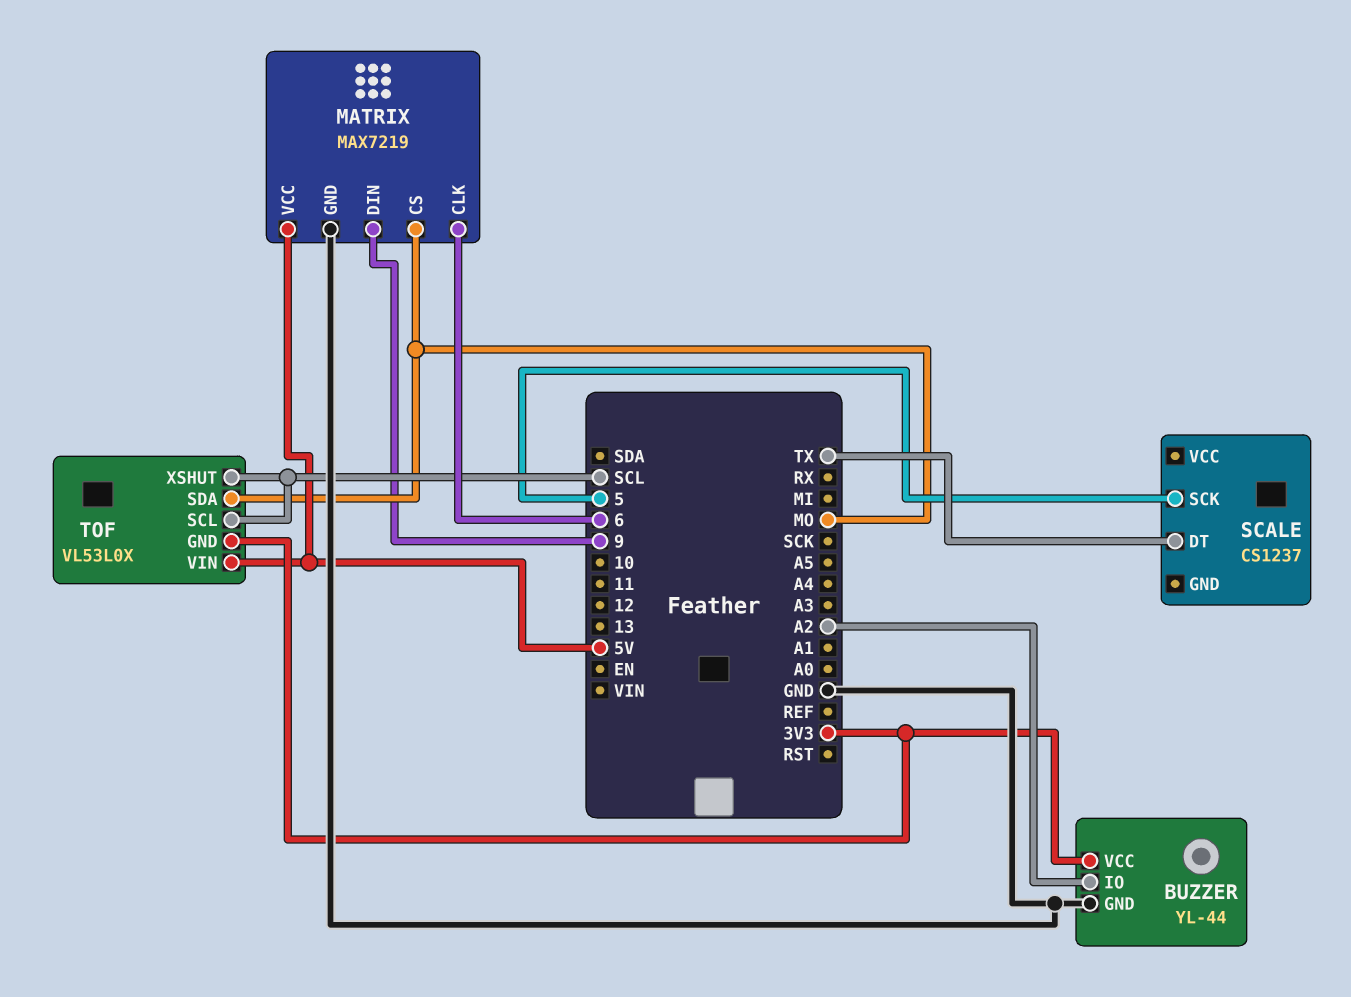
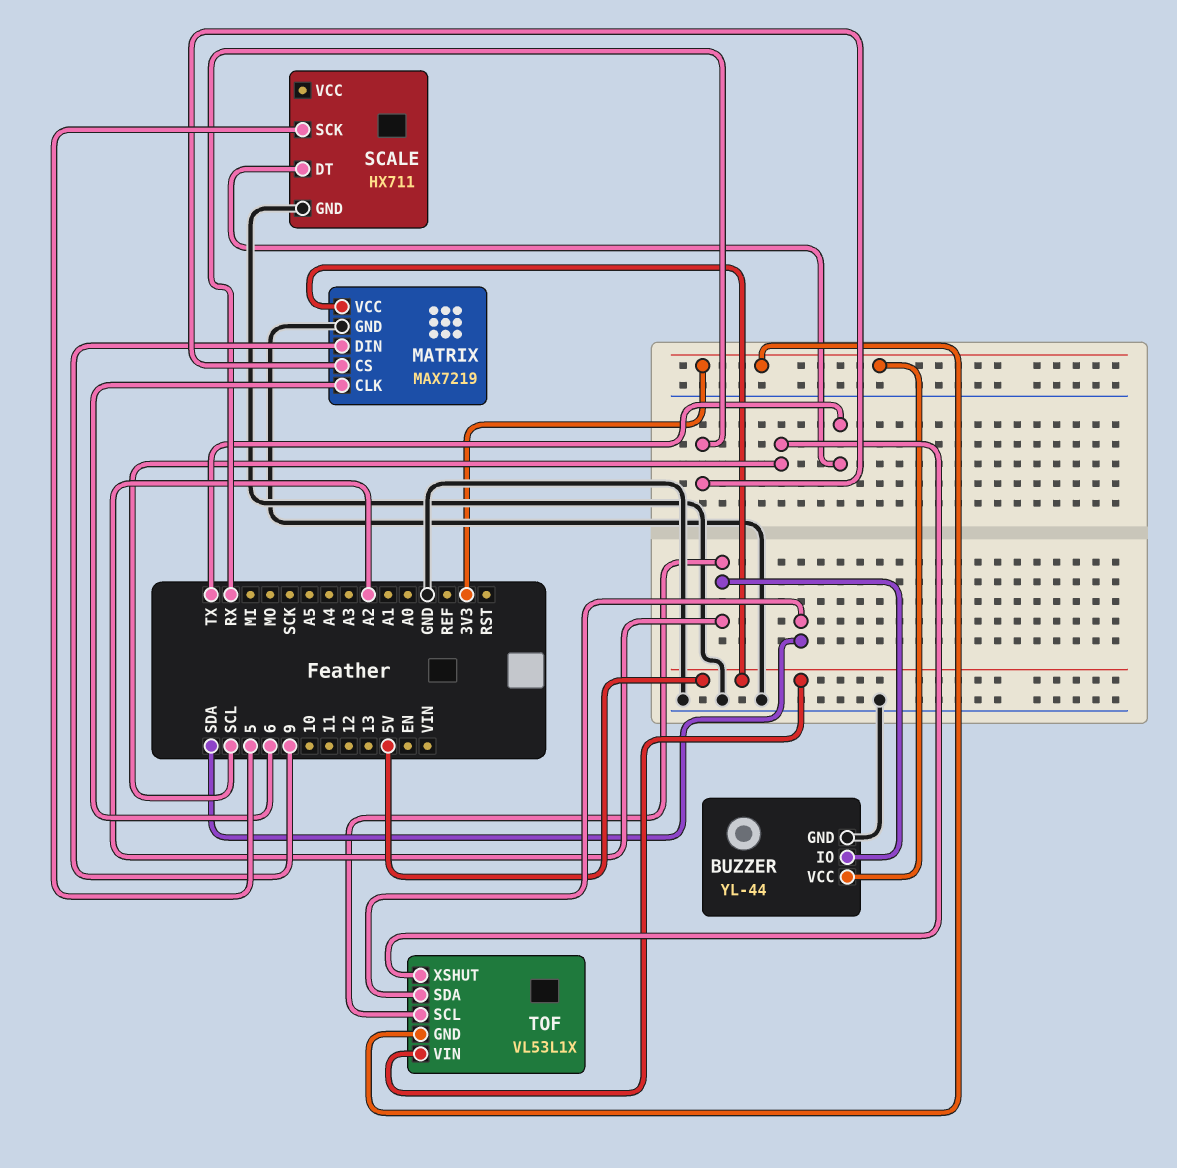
MATRIX pin CS: MO -> RX
SCALE: CS1237 -> HX711
SCALE pin GND: none -> GND
TOF: VL53L0X -> VL53L1X
TOF pin SCL: SCL -> A2
TOF pin SDA: MO -> SDA

